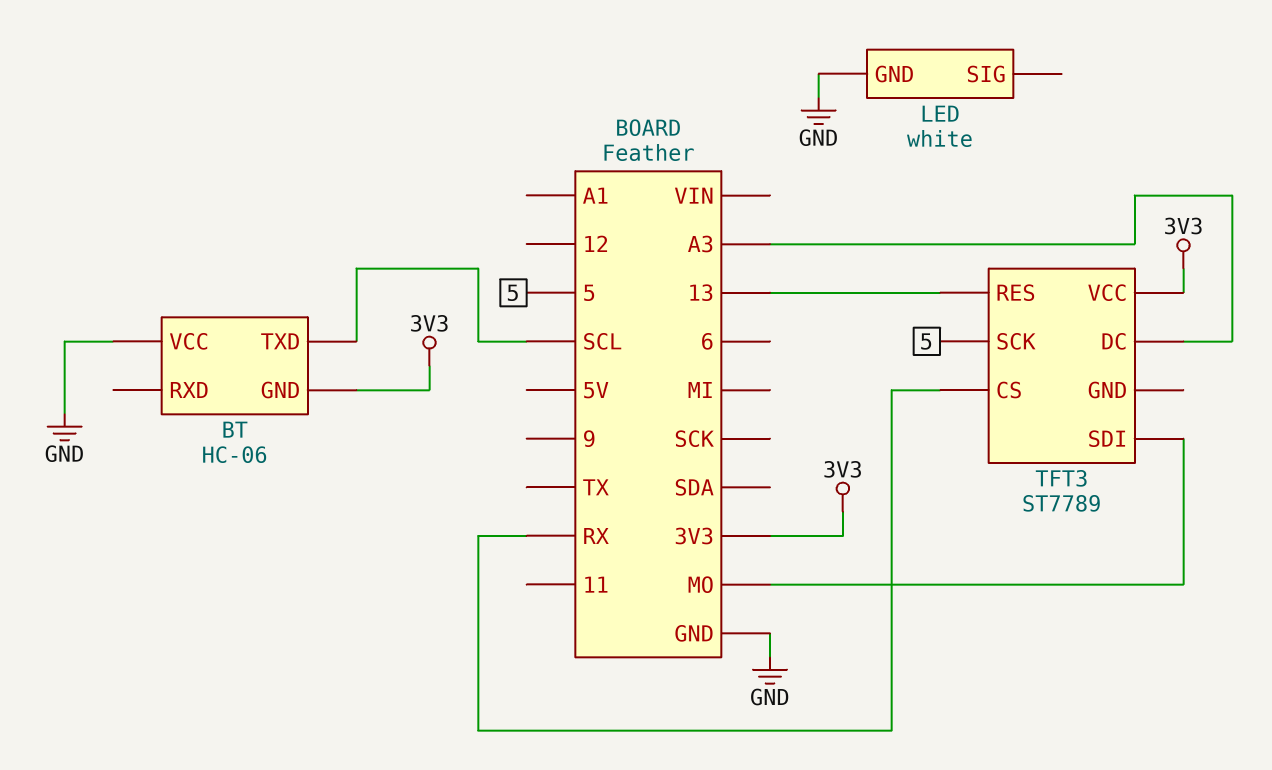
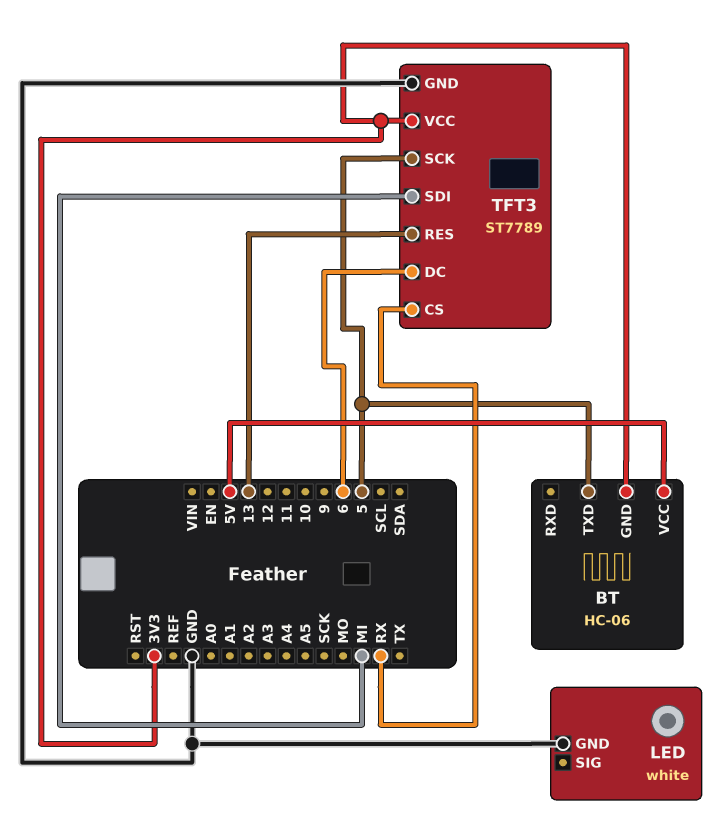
BT pin TXD: SCL -> 5
BT pin VCC: GND -> 5V
TFT3 pin DC: A3 -> 6
TFT3 pin GND: none -> GND
TFT3 pin SDI: MO -> MI

